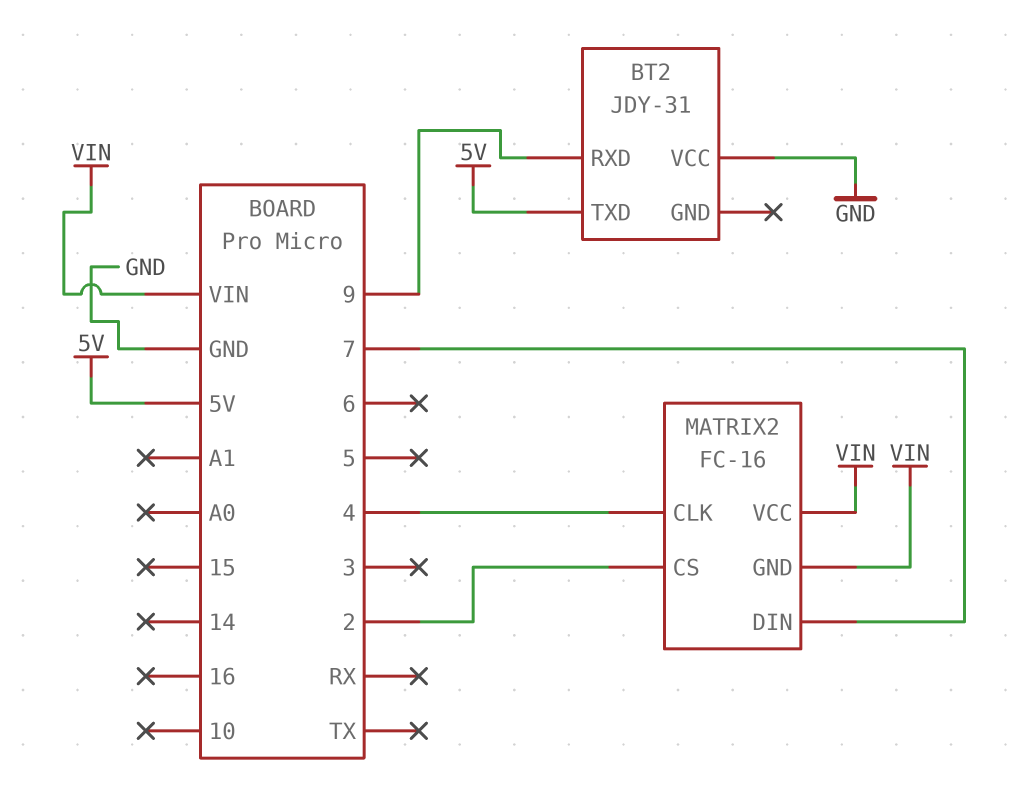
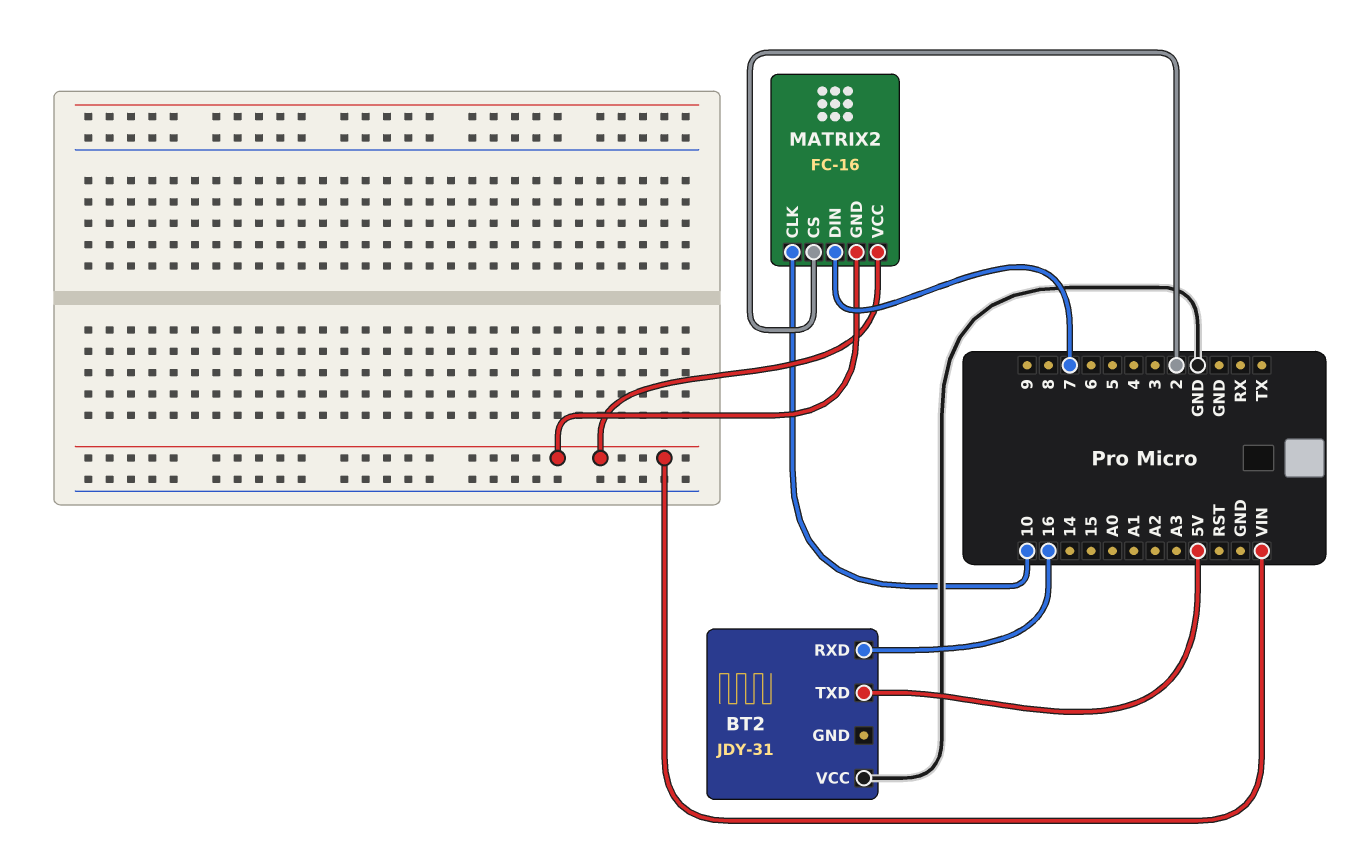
BT2 pin RXD: 9 -> 16
MATRIX2 pin CLK: 4 -> 10

